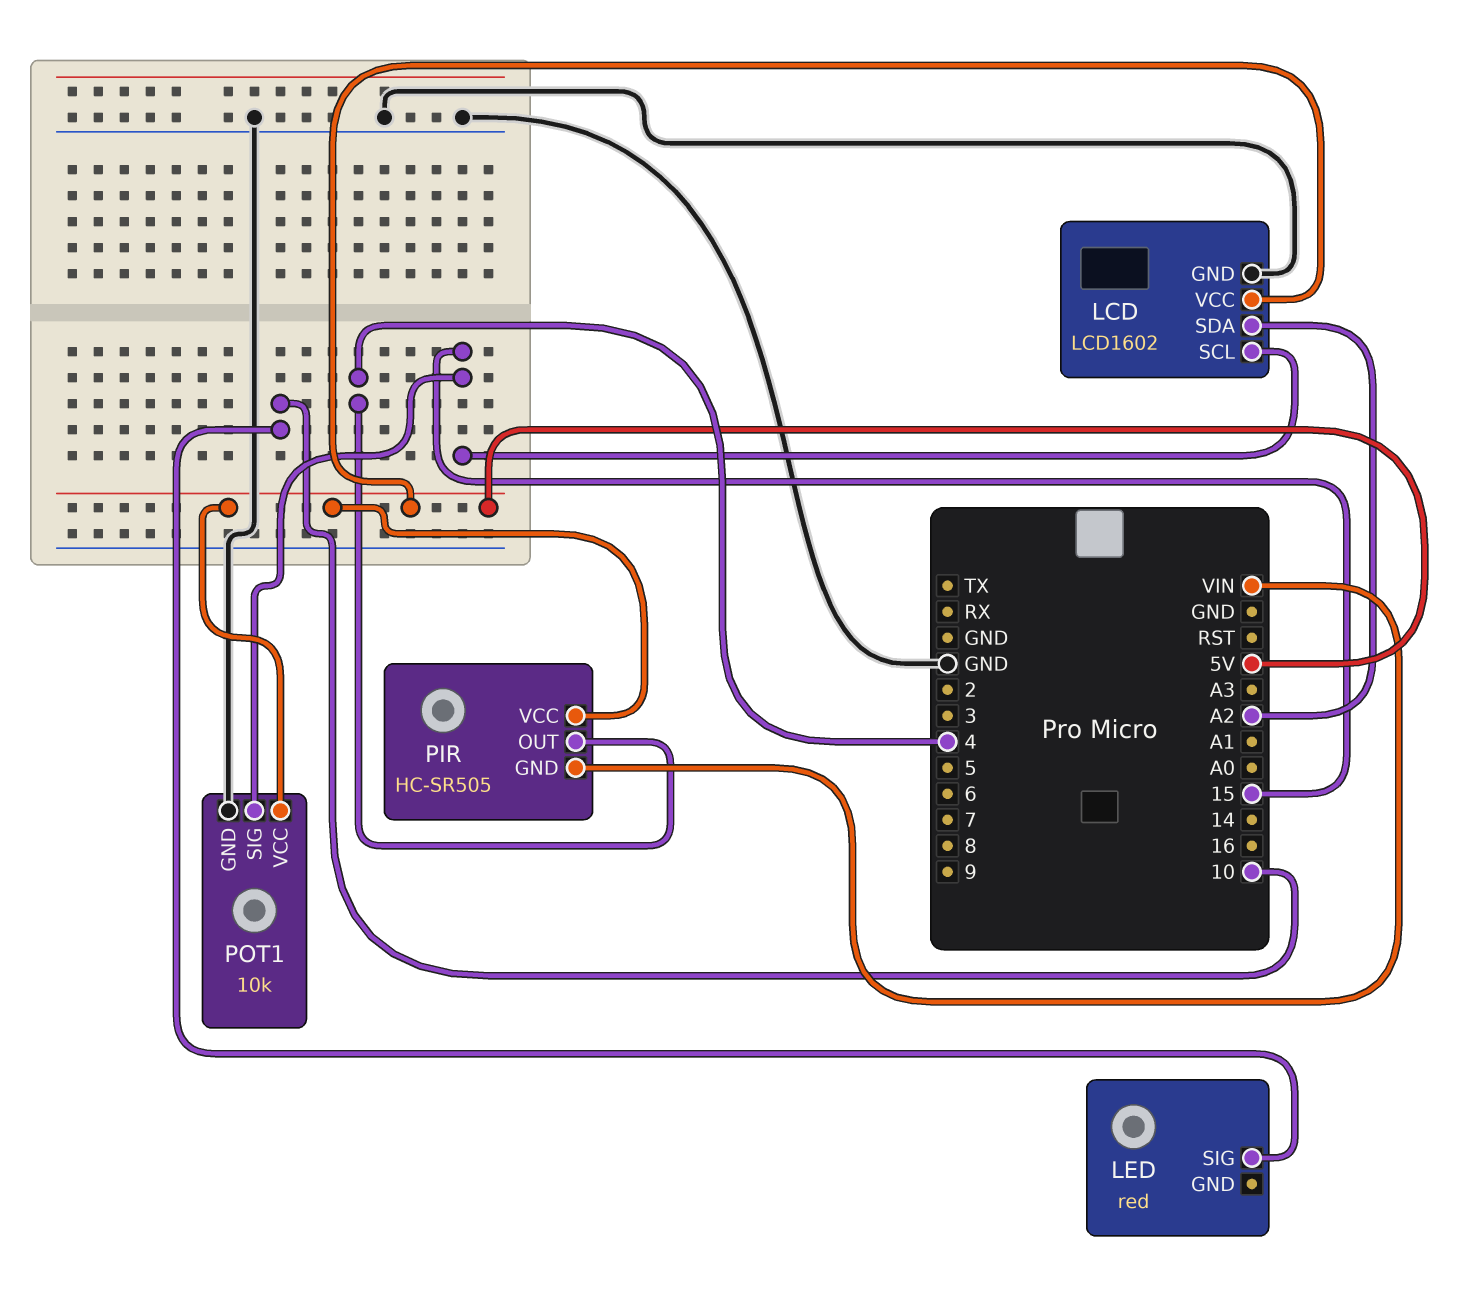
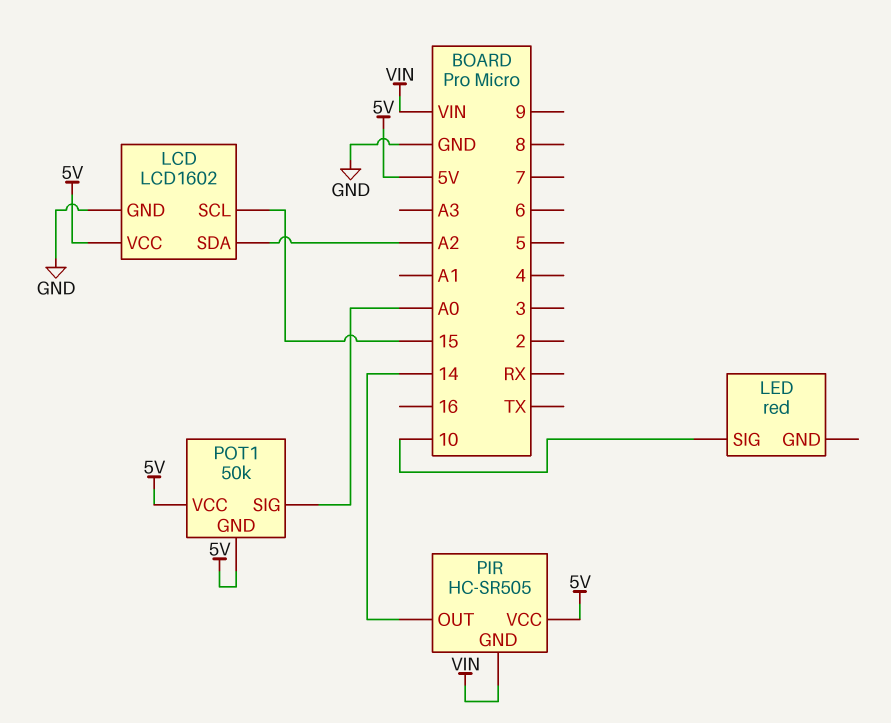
PIR pin OUT: 4 -> 14
POT1: 10k -> 50k
POT1 pin GND: GND -> 5V
POT1 pin SIG: 15 -> A0

